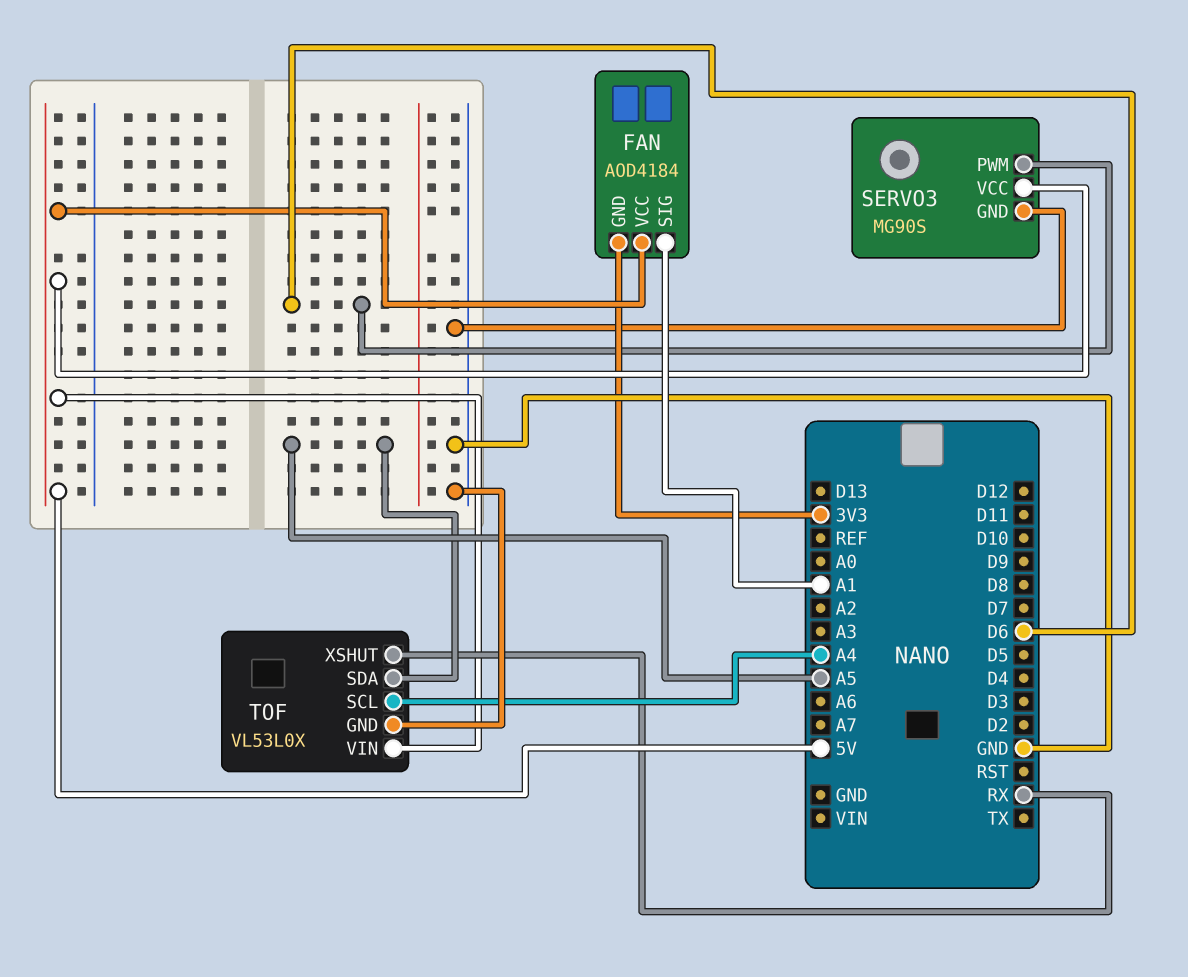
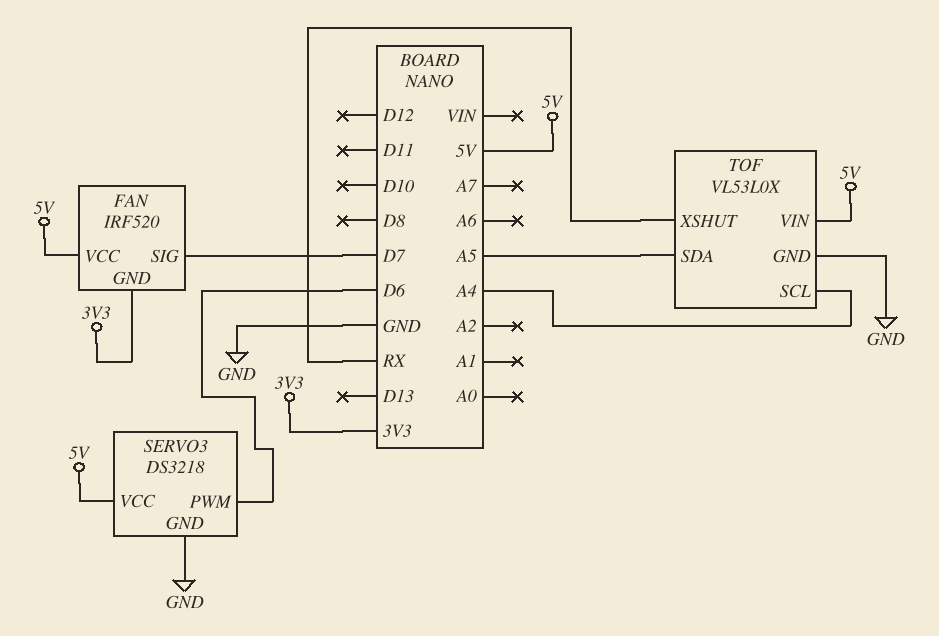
FAN: AOD4184 -> IRF520
FAN pin SIG: A1 -> D7
SERVO3: MG90S -> DS3218

